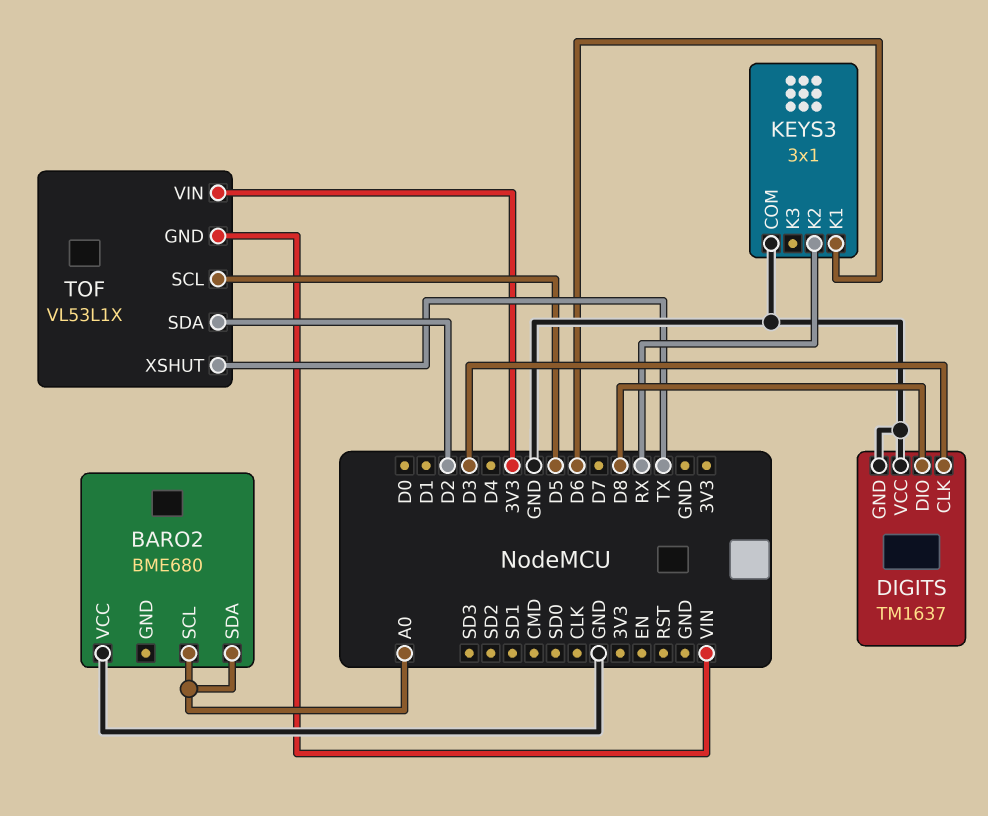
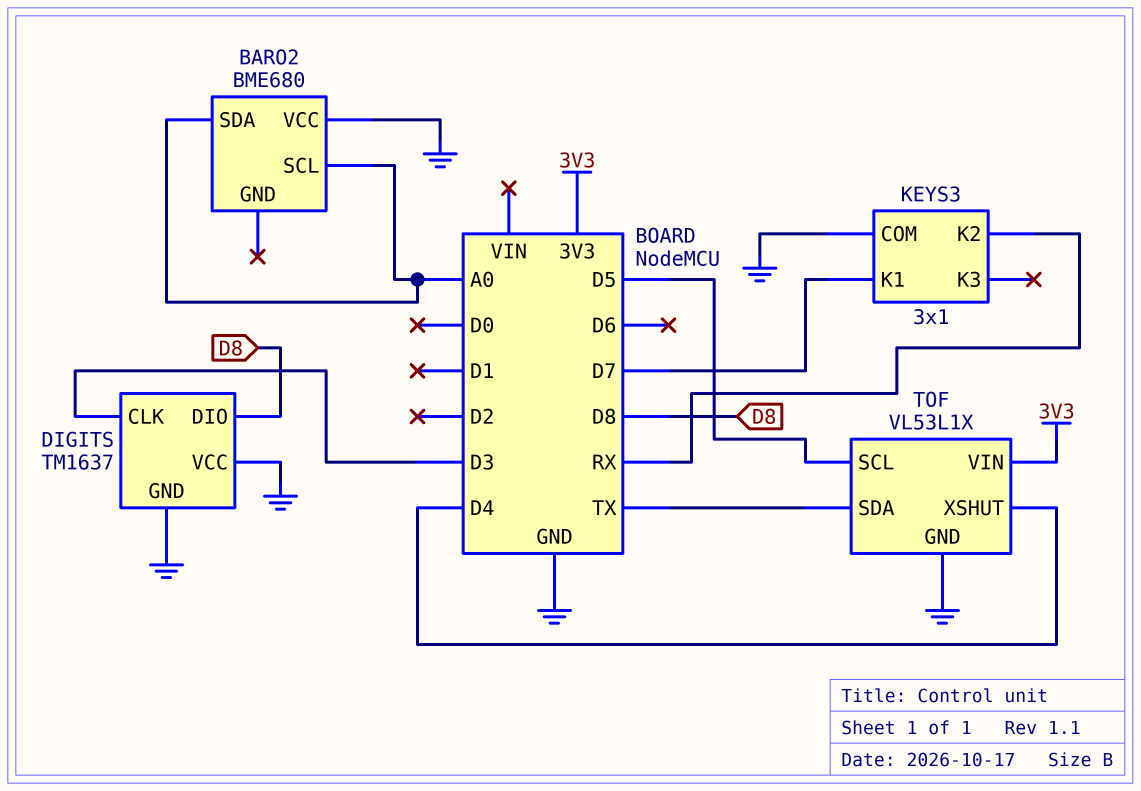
KEYS3 pin K1: D6 -> D7
TOF pin GND: VIN -> GND
TOF pin SDA: D2 -> TX
TOF pin XSHUT: TX -> D4

